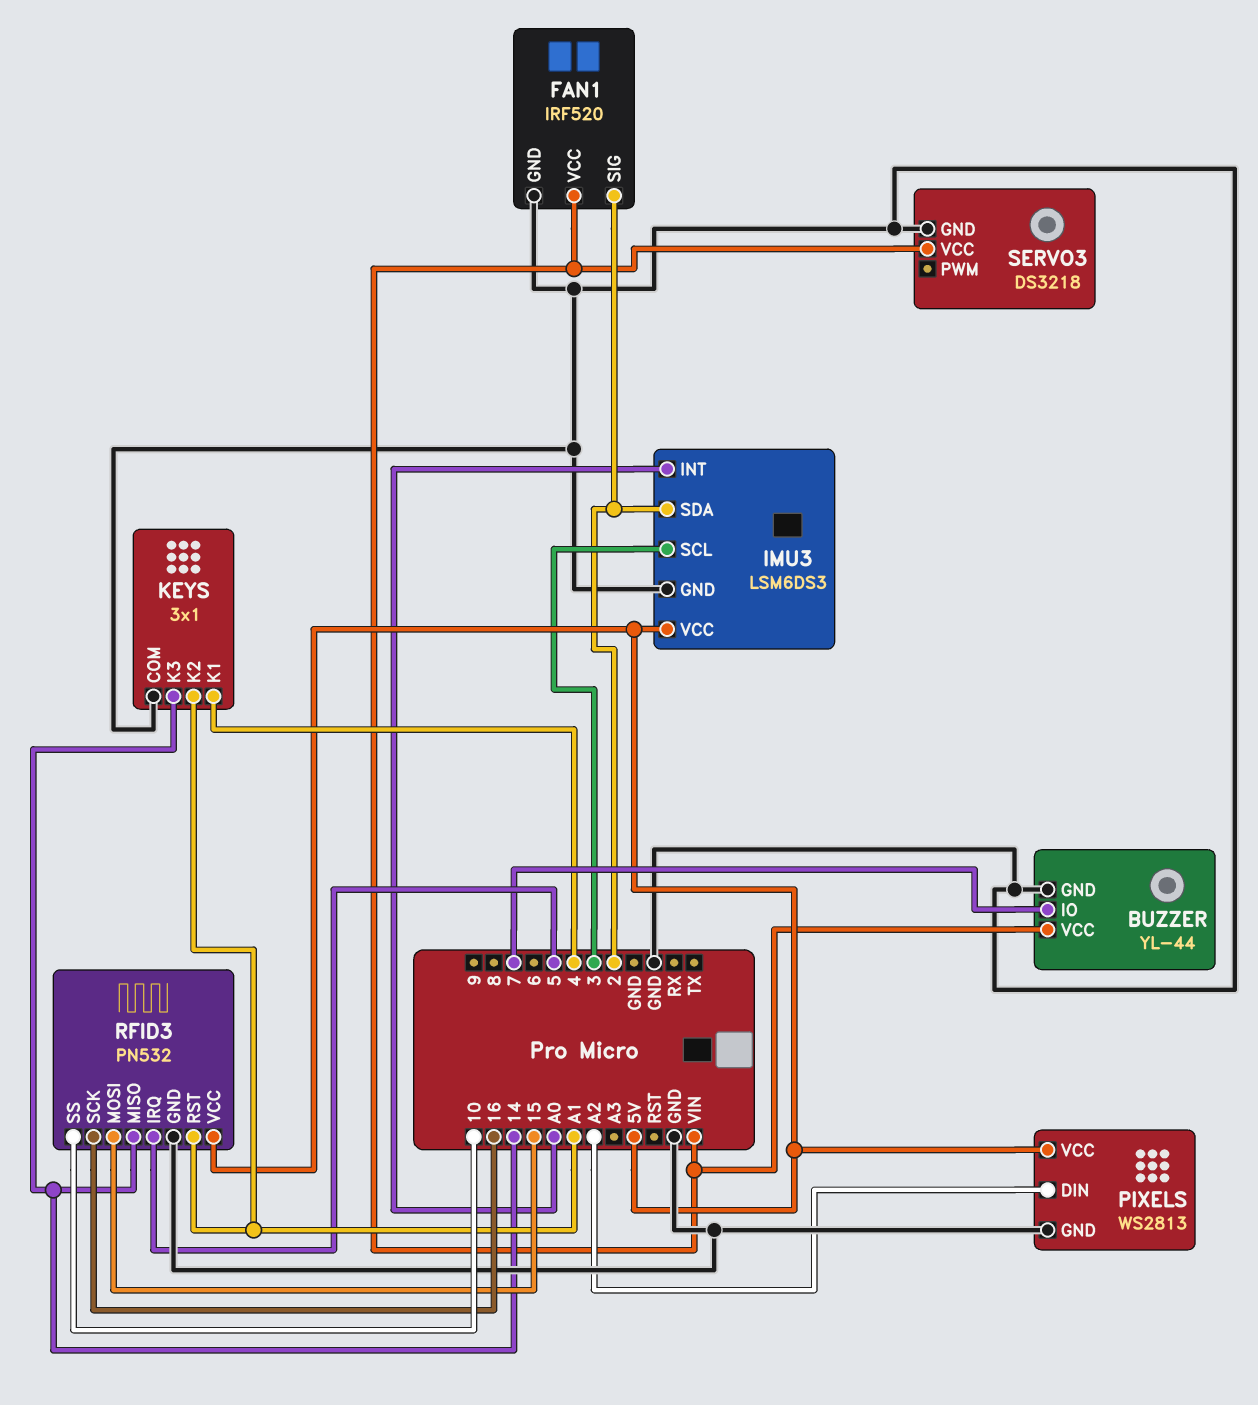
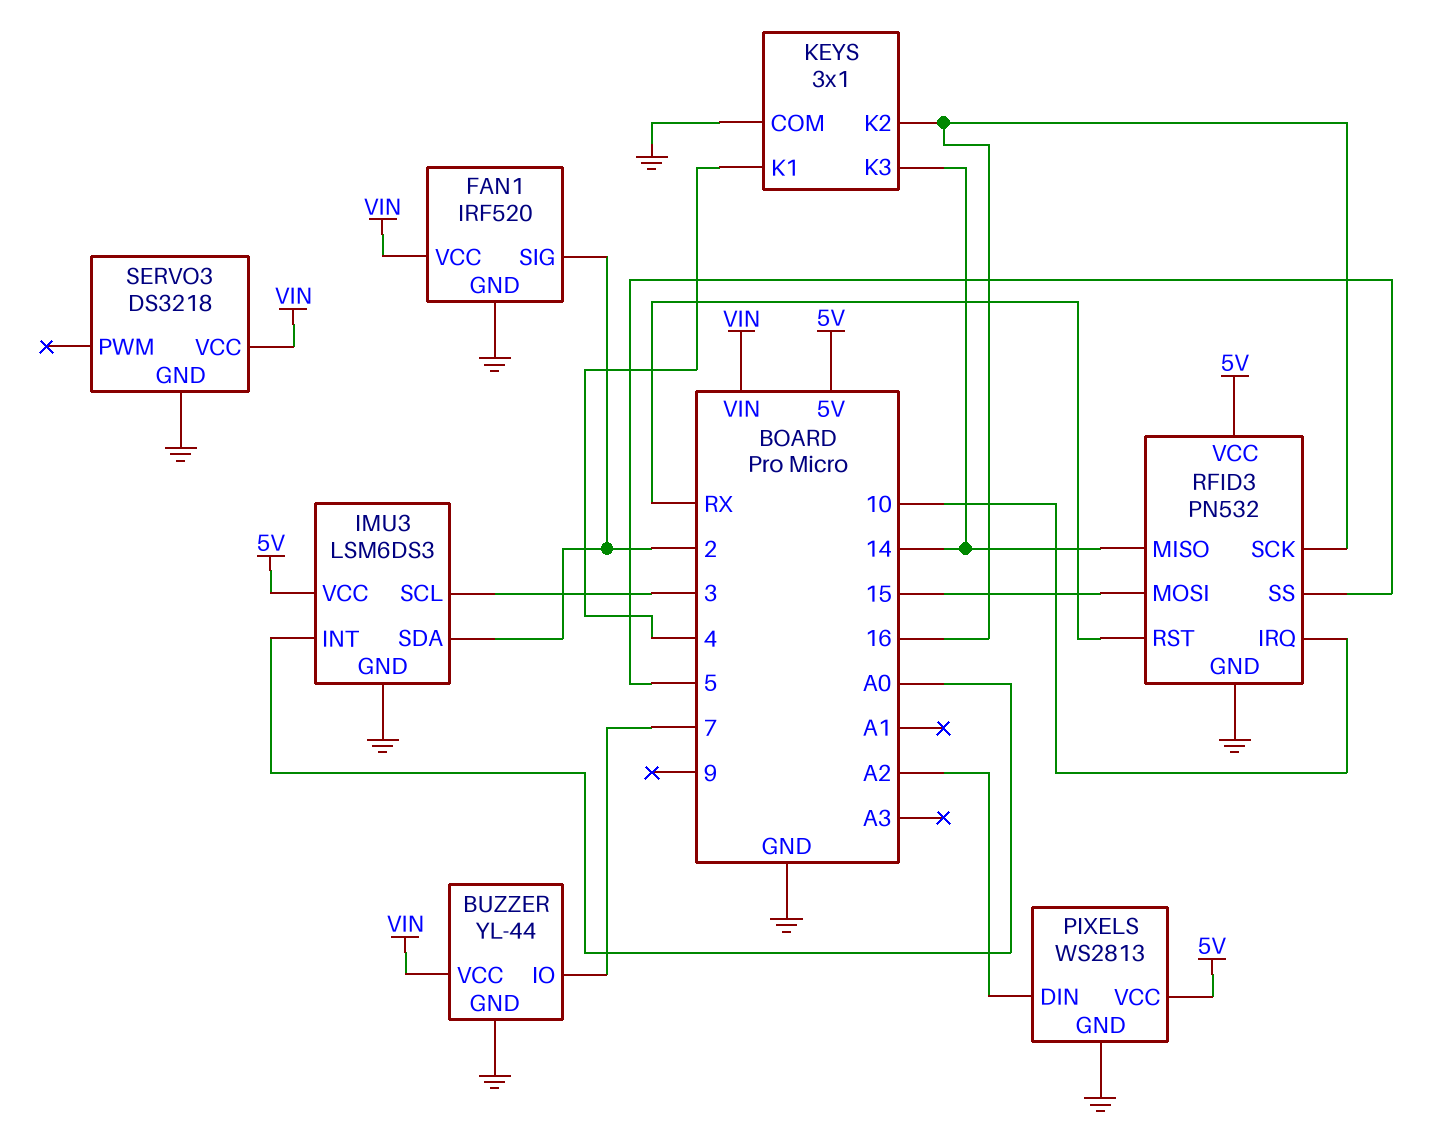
KEYS pin K2: A1 -> 16
RFID3 pin IRQ: 5 -> 10
RFID3 pin RST: A1 -> RX
RFID3 pin SS: 10 -> 5

